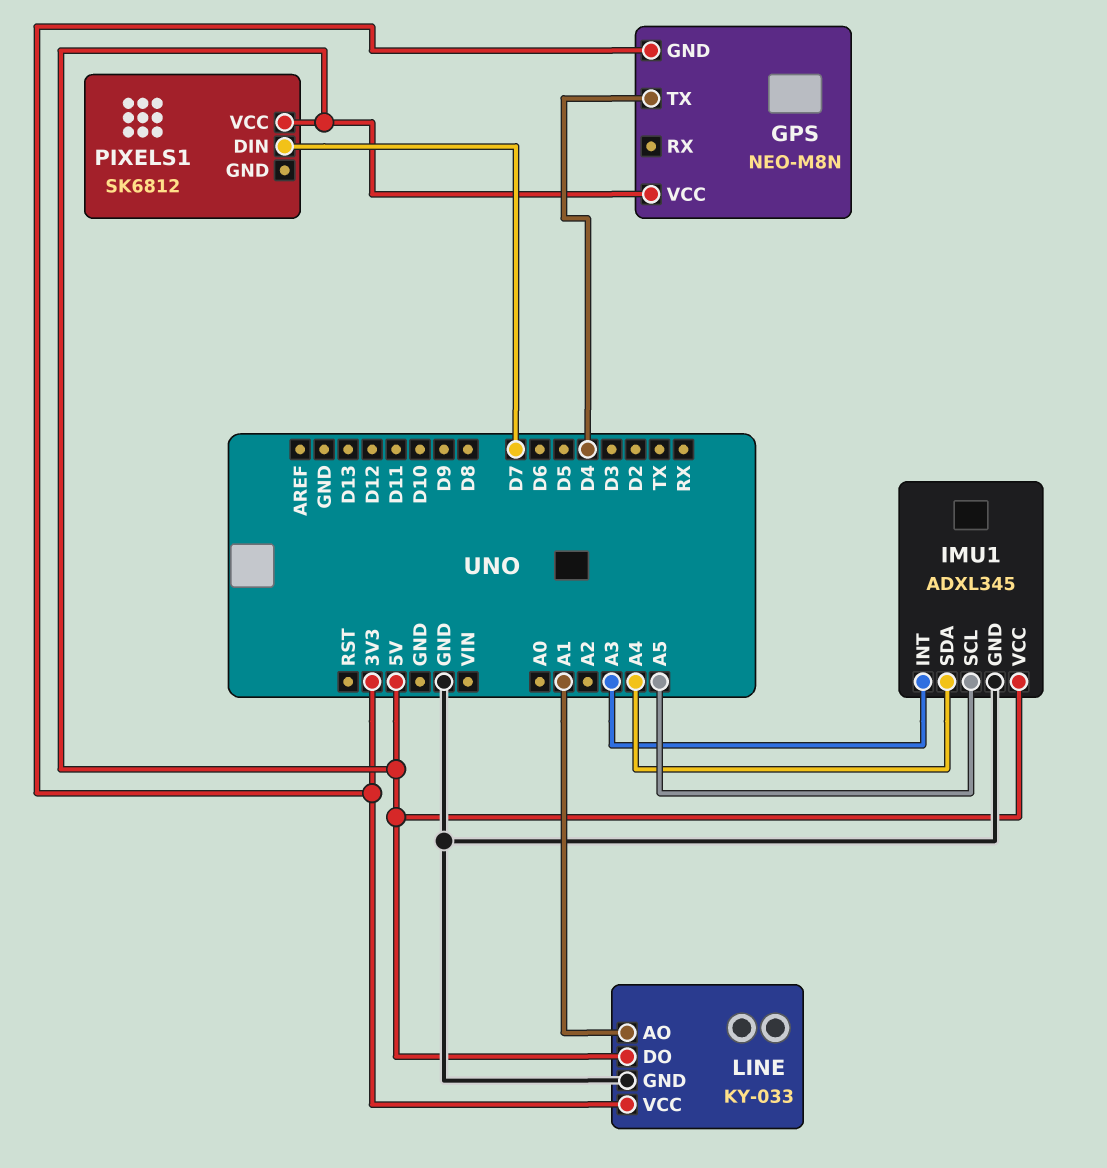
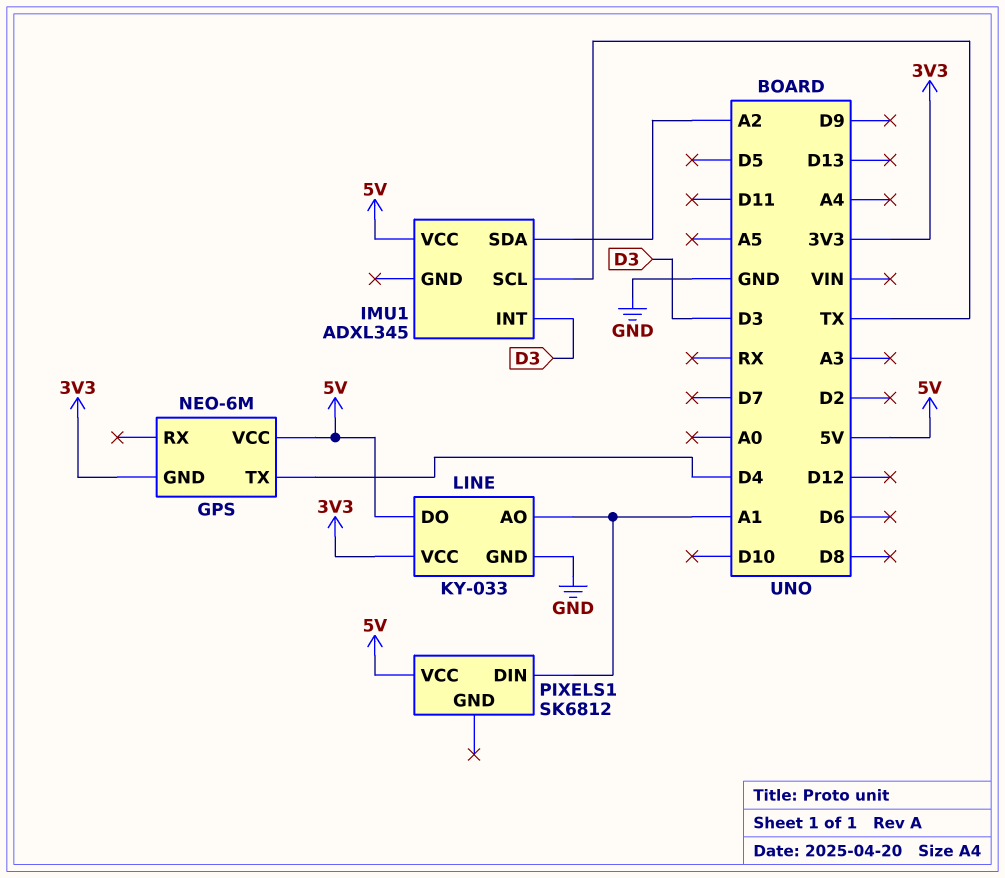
GPS: NEO-M8N -> NEO-6M
IMU1 pin GND: GND -> none
IMU1 pin INT: A3 -> D3
IMU1 pin SCL: A5 -> TX
IMU1 pin SDA: A4 -> A2
PIXELS1 pin DIN: D7 -> A1

